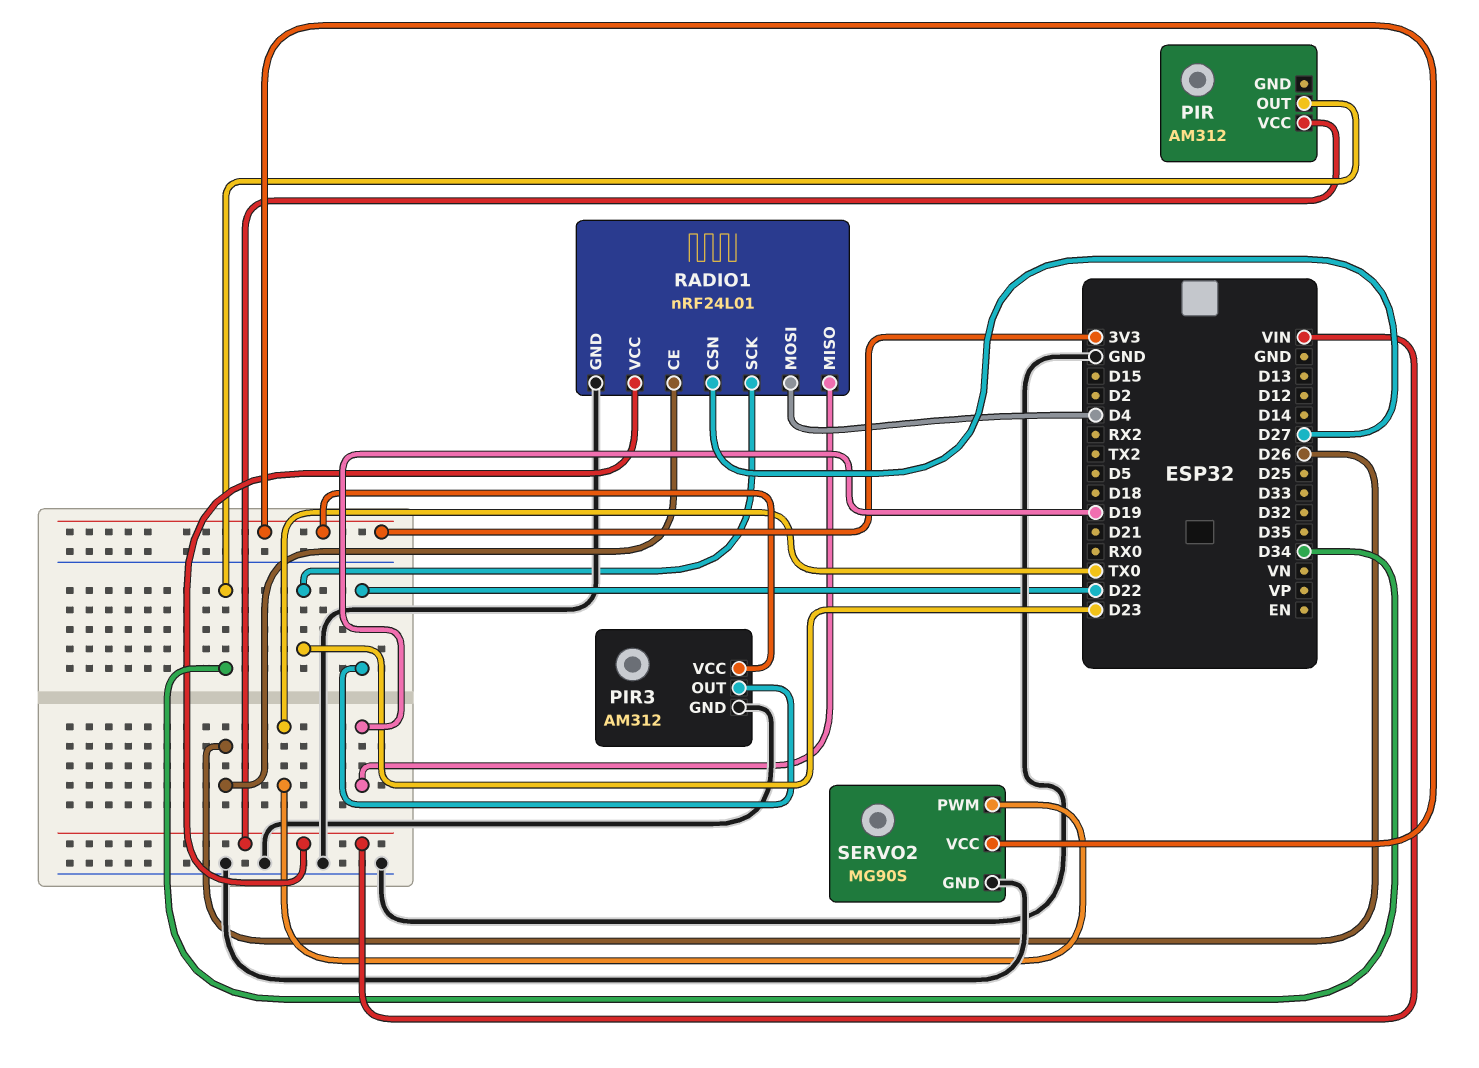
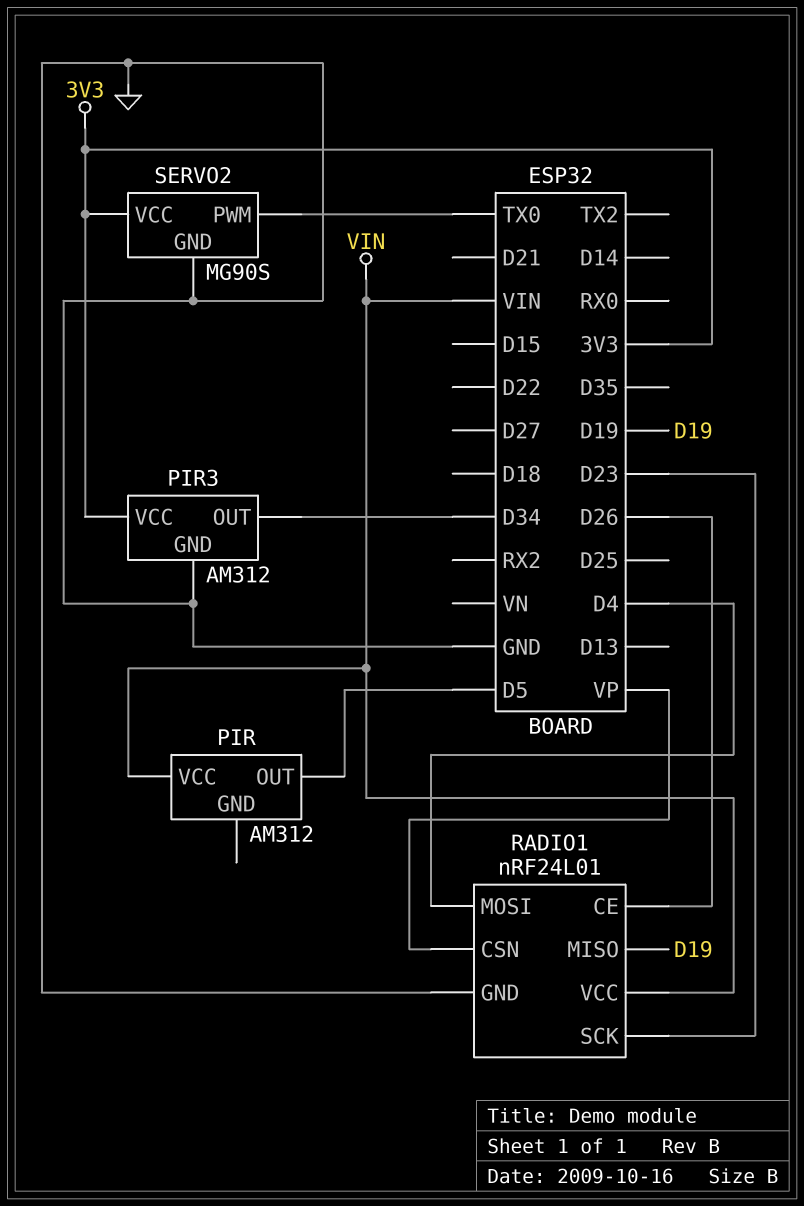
PIR pin OUT: D34 -> D5
PIR3 pin OUT: D22 -> D34
RADIO1 pin CSN: D27 -> VP

